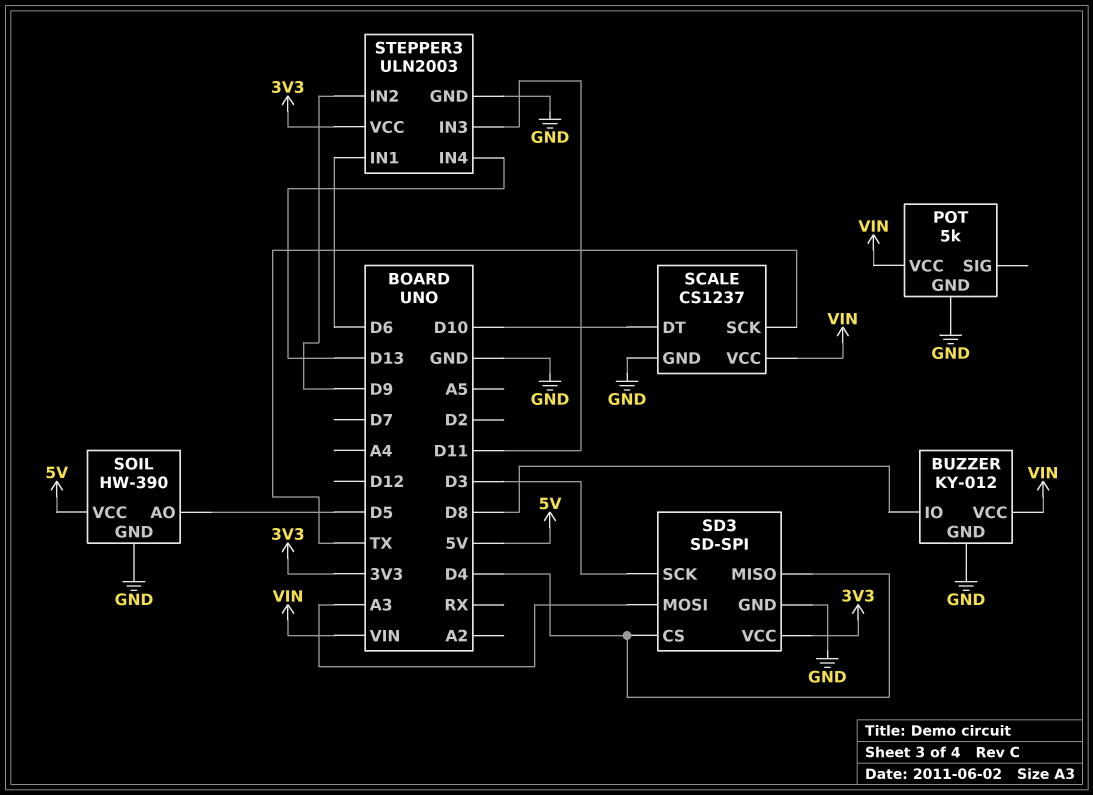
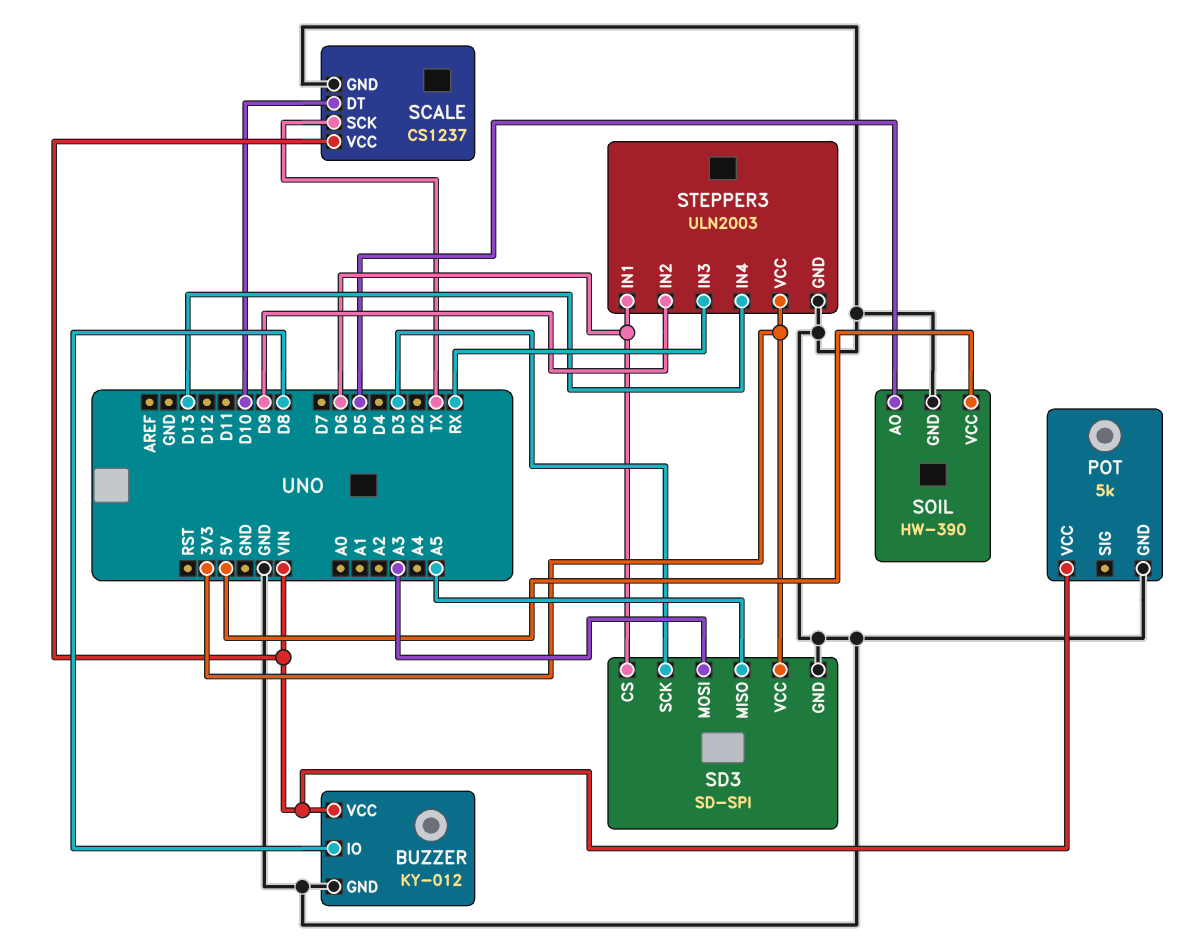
SD3 pin CS: D4 -> D6
SD3 pin MISO: D4 -> A5
STEPPER3 pin IN3: D11 -> RX

